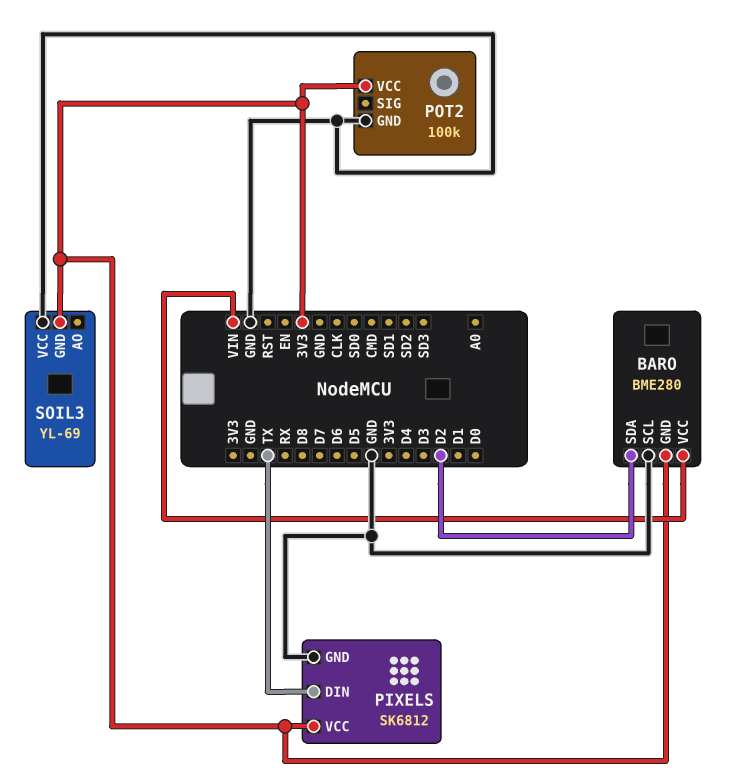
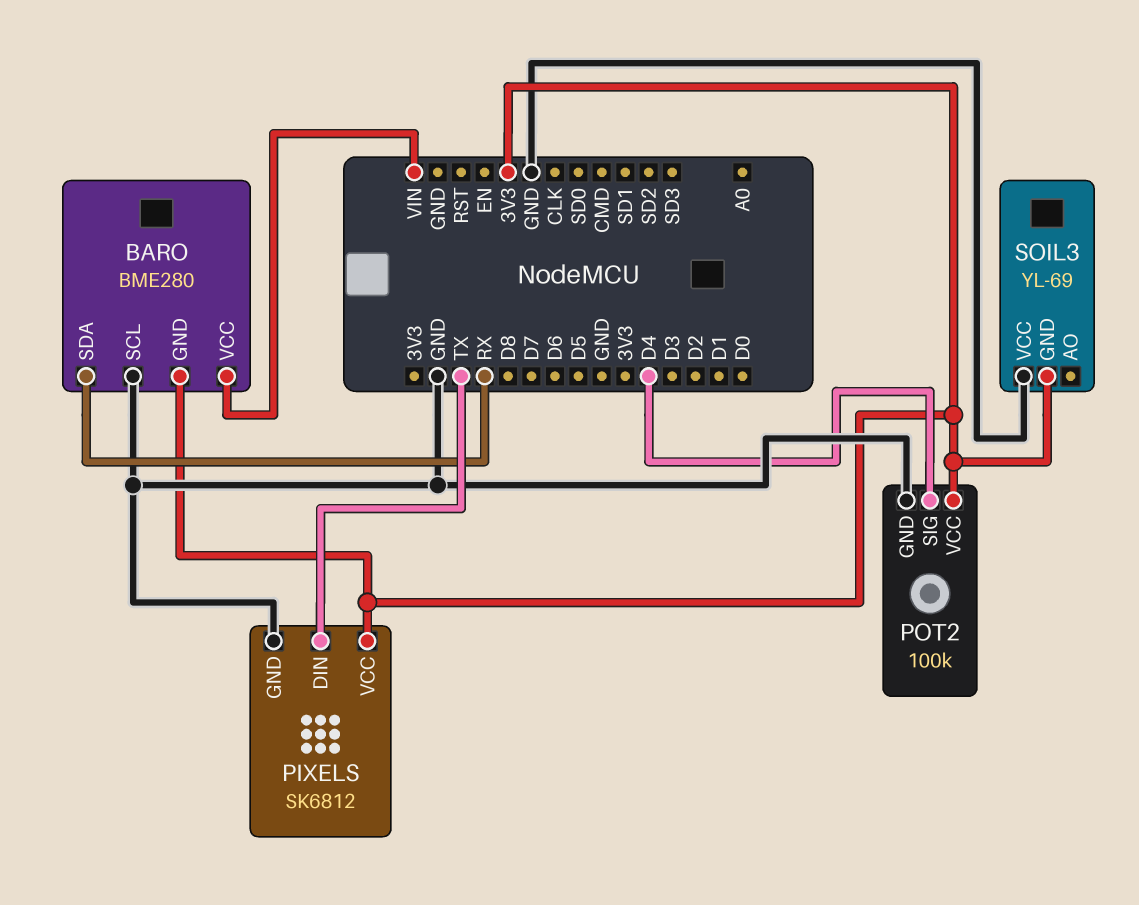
BARO pin SDA: D2 -> RX
POT2 pin SIG: none -> D4

